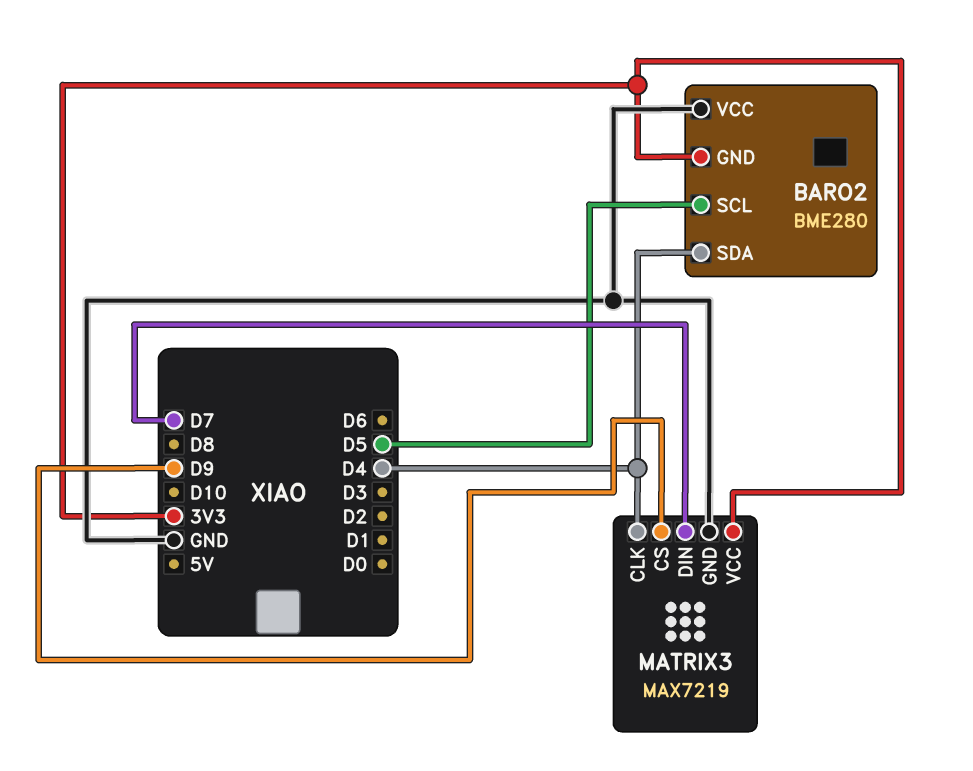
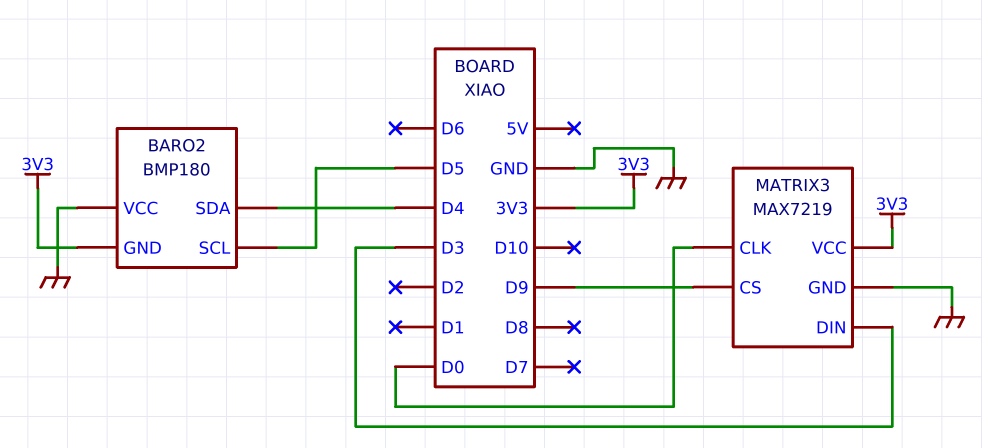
BARO2: BME280 -> BMP180
MATRIX3 pin CLK: D4 -> D0
MATRIX3 pin DIN: D7 -> D3

